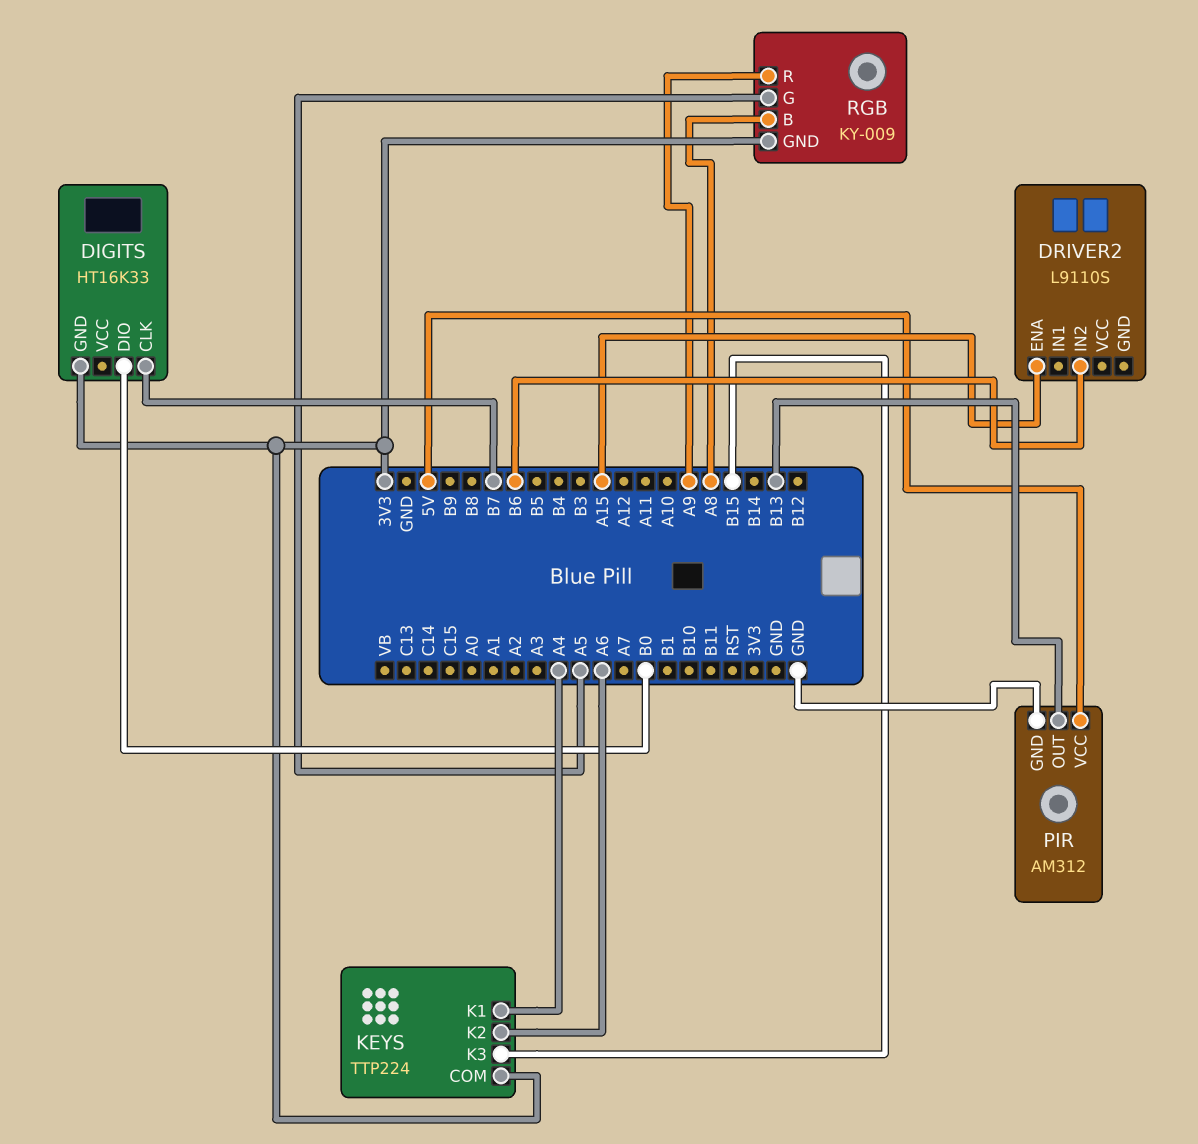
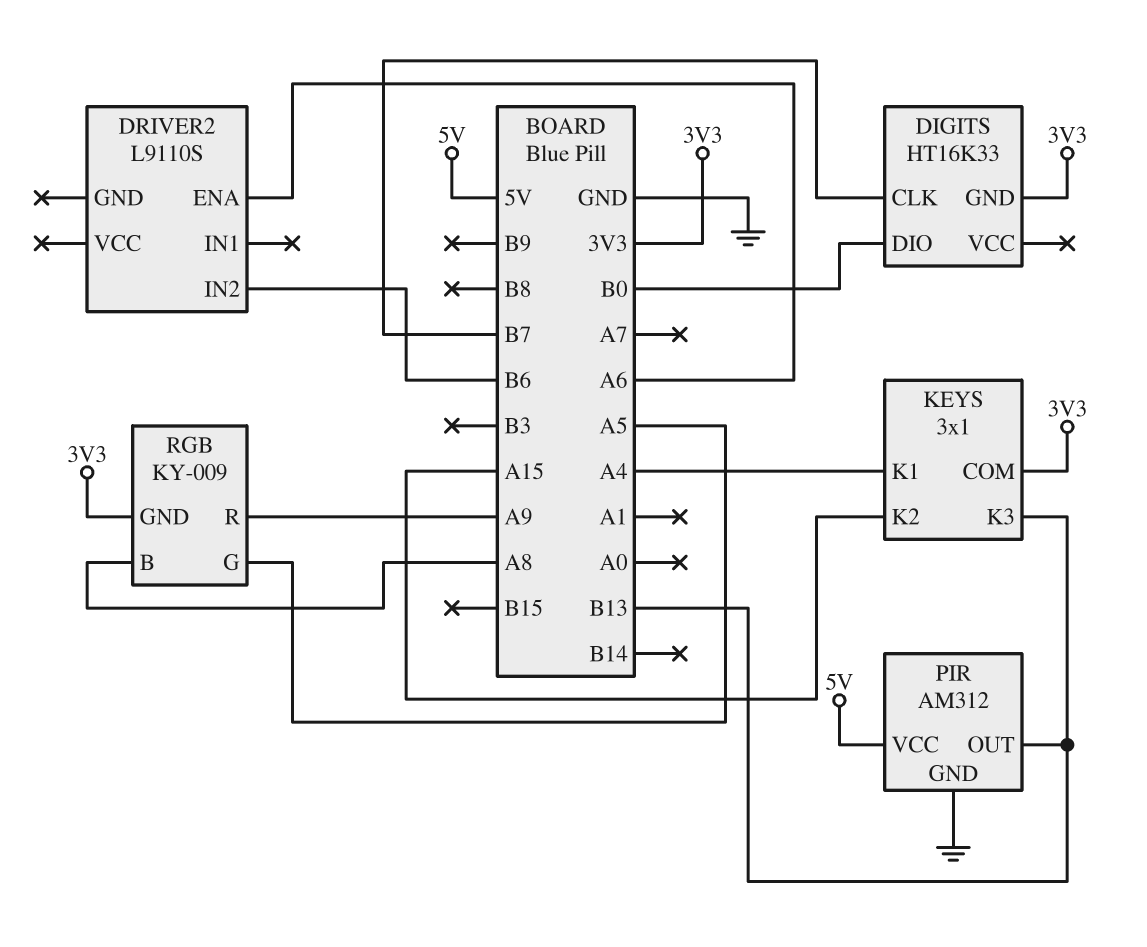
DRIVER2 pin ENA: A15 -> A6
KEYS: TTP224 -> 3x1
KEYS pin K2: A6 -> A15
KEYS pin K3: B15 -> B13

